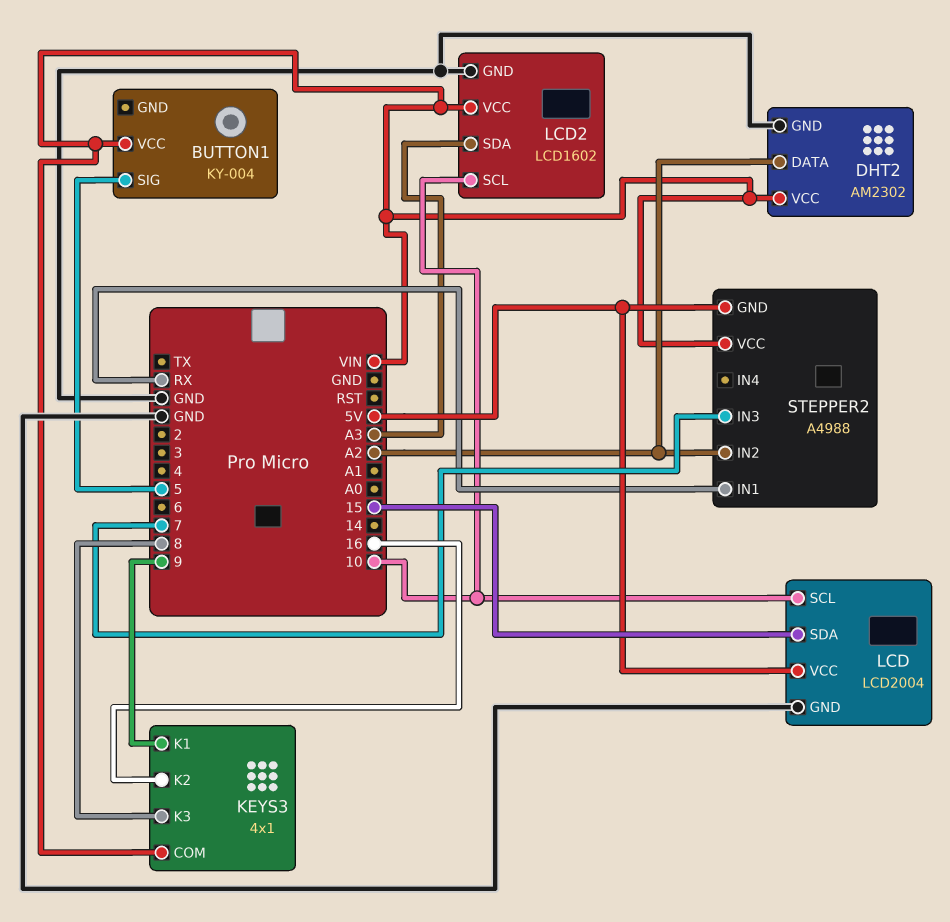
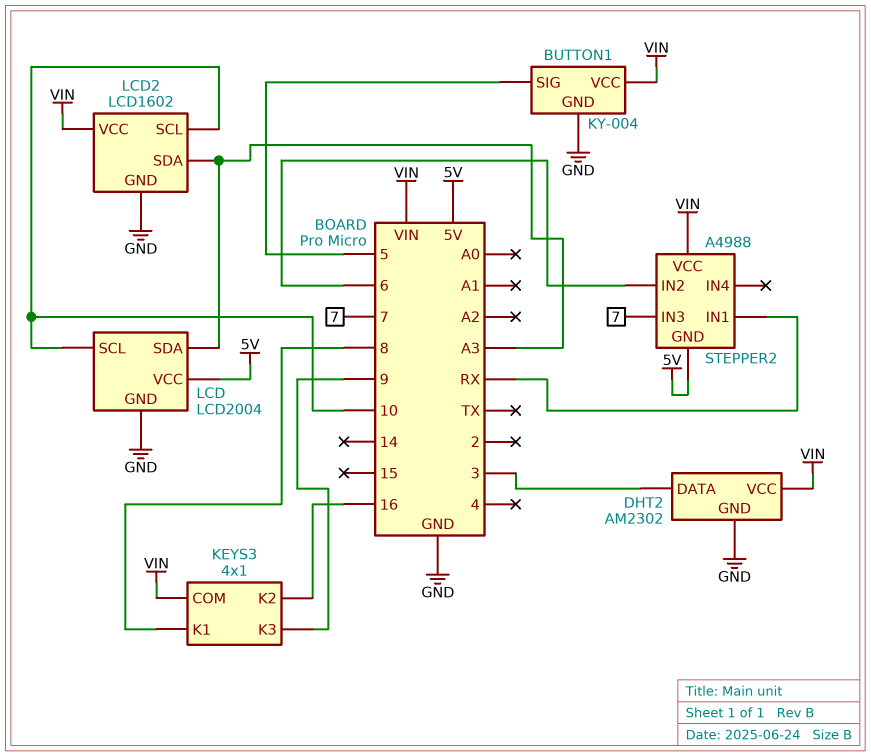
BUTTON1 pin GND: none -> GND
DHT2 pin DATA: A2 -> 3
KEYS3 pin K1: 9 -> 8
KEYS3 pin K3: 8 -> 9
LCD pin SDA: 15 -> A3
STEPPER2 pin IN2: A2 -> 6

